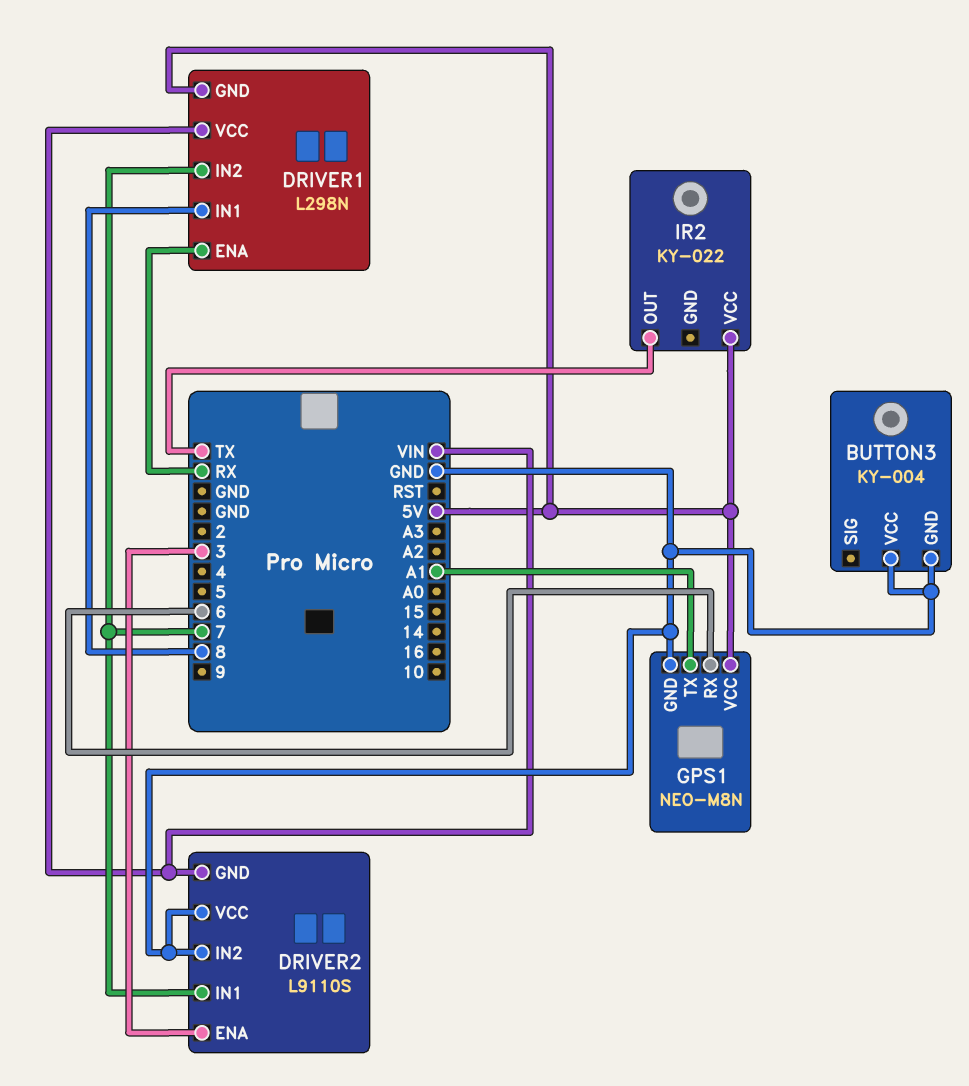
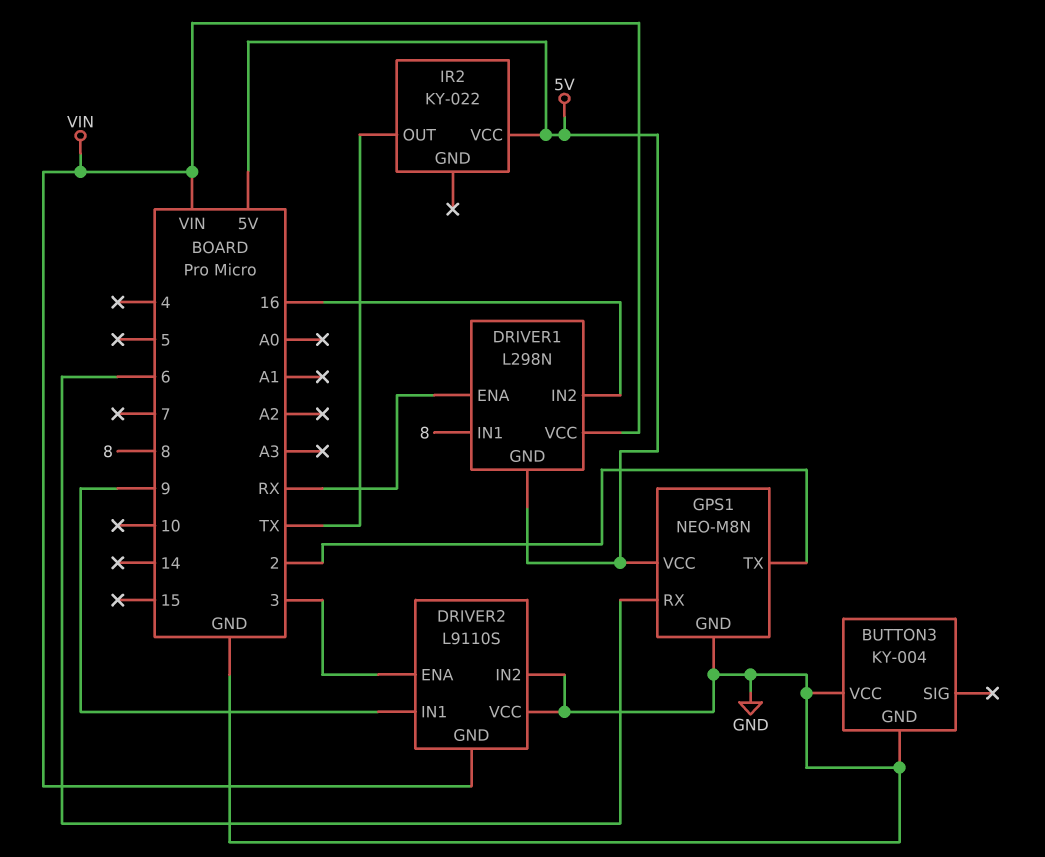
DRIVER1 pin IN2: 7 -> 16
DRIVER2 pin IN1: 7 -> 9
GPS1 pin TX: A1 -> 2

